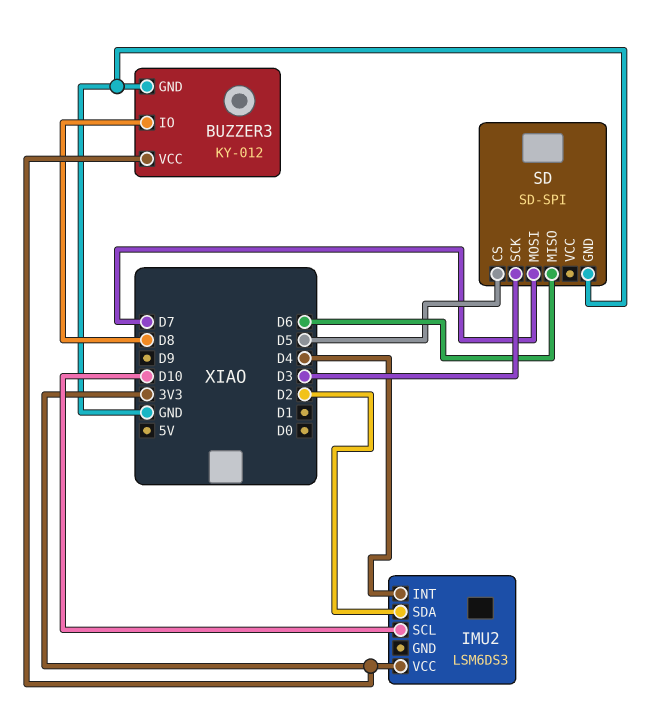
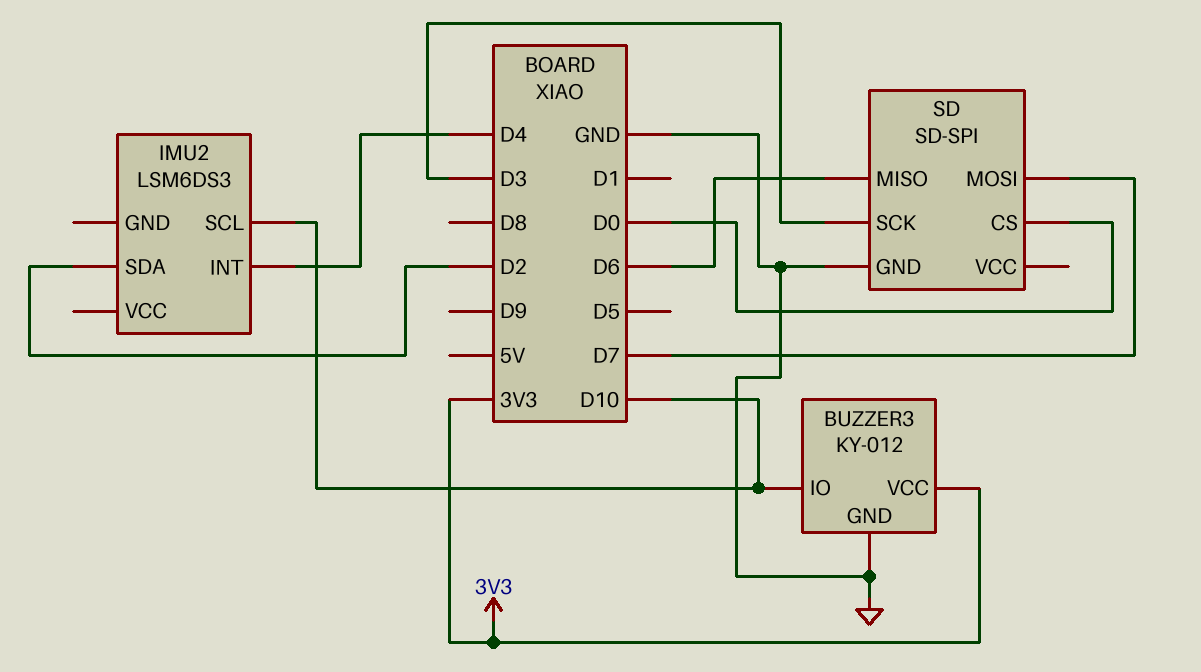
BUZZER3 pin IO: D8 -> D10
IMU2 pin VCC: 3V3 -> none
SD pin CS: D5 -> D0

